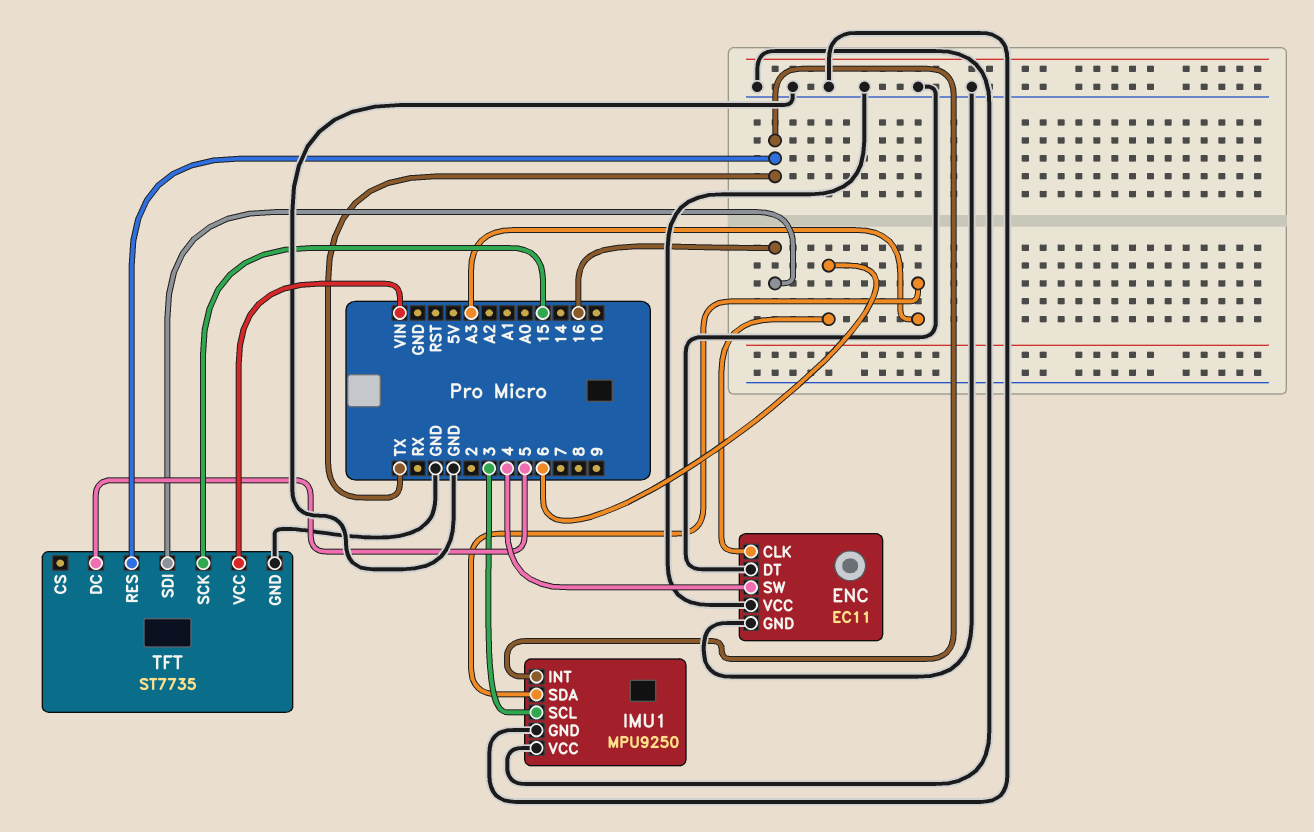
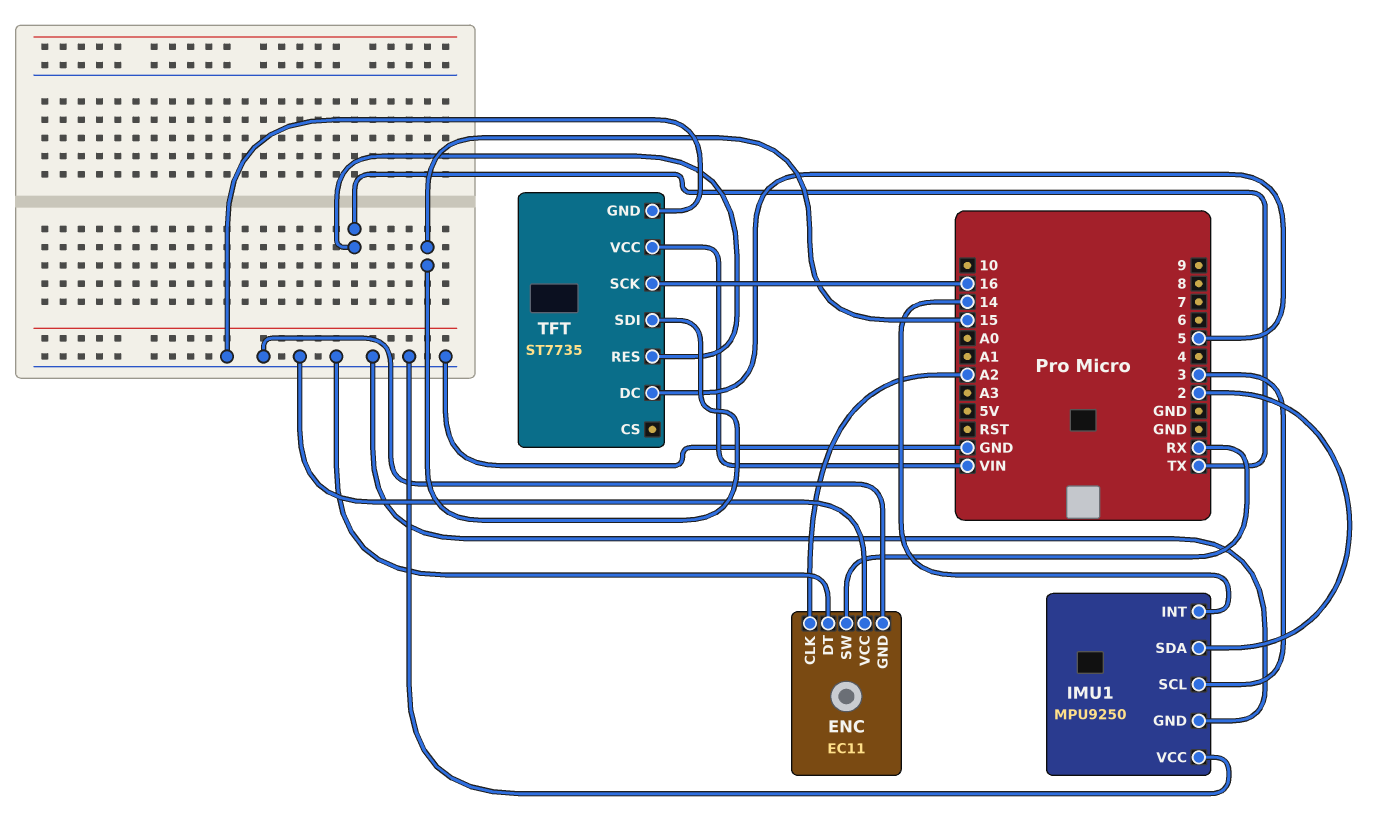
ENC pin CLK: 6 -> A2
ENC pin SW: 4 -> RX
IMU1 pin INT: TX -> 14
IMU1 pin SDA: A3 -> 2
TFT pin SCK: 15 -> 16
TFT pin SDI: 16 -> 15

